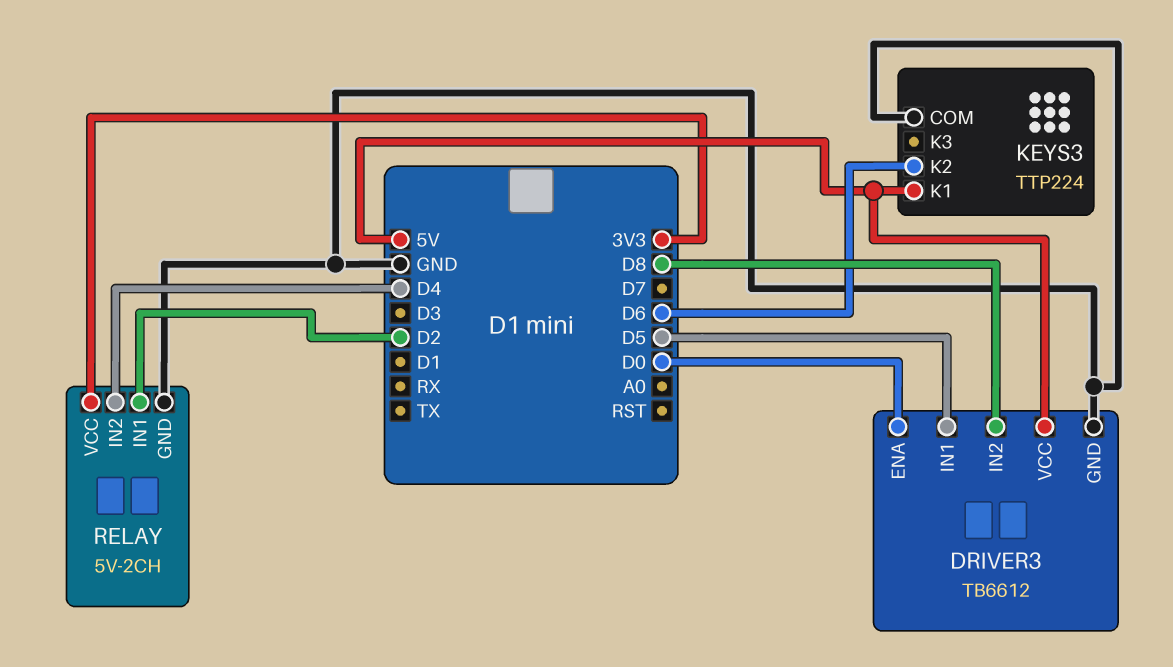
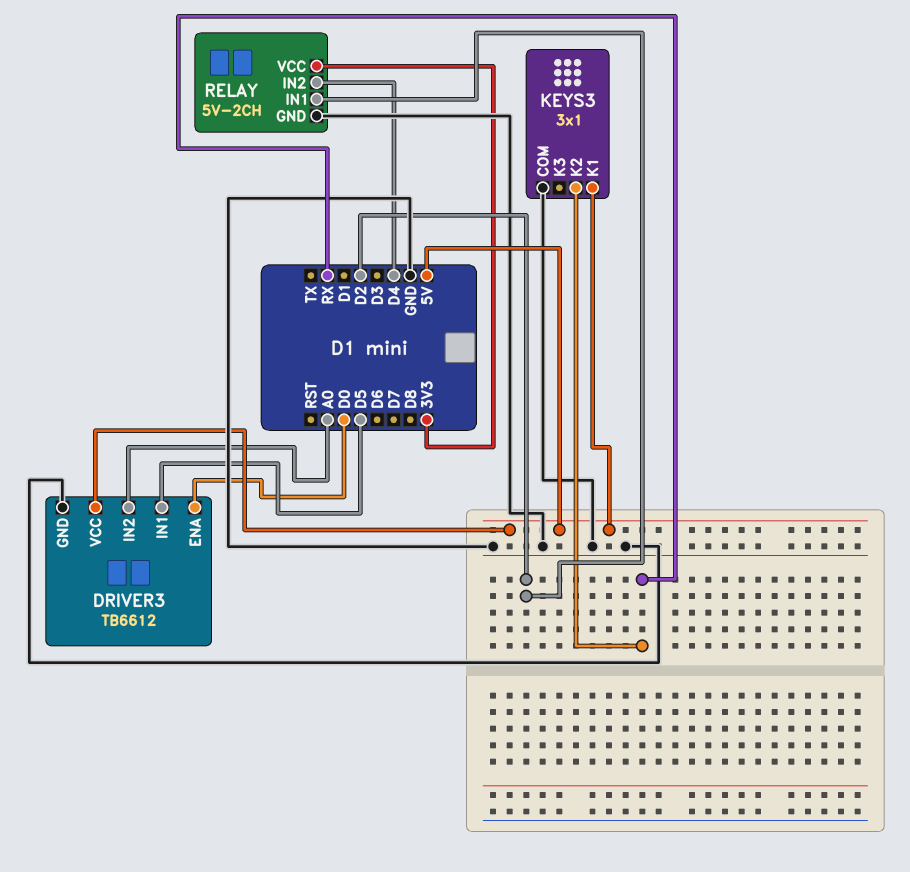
DRIVER3 pin IN2: D8 -> A0
KEYS3: TTP224 -> 3x1
KEYS3 pin K2: D6 -> RX

